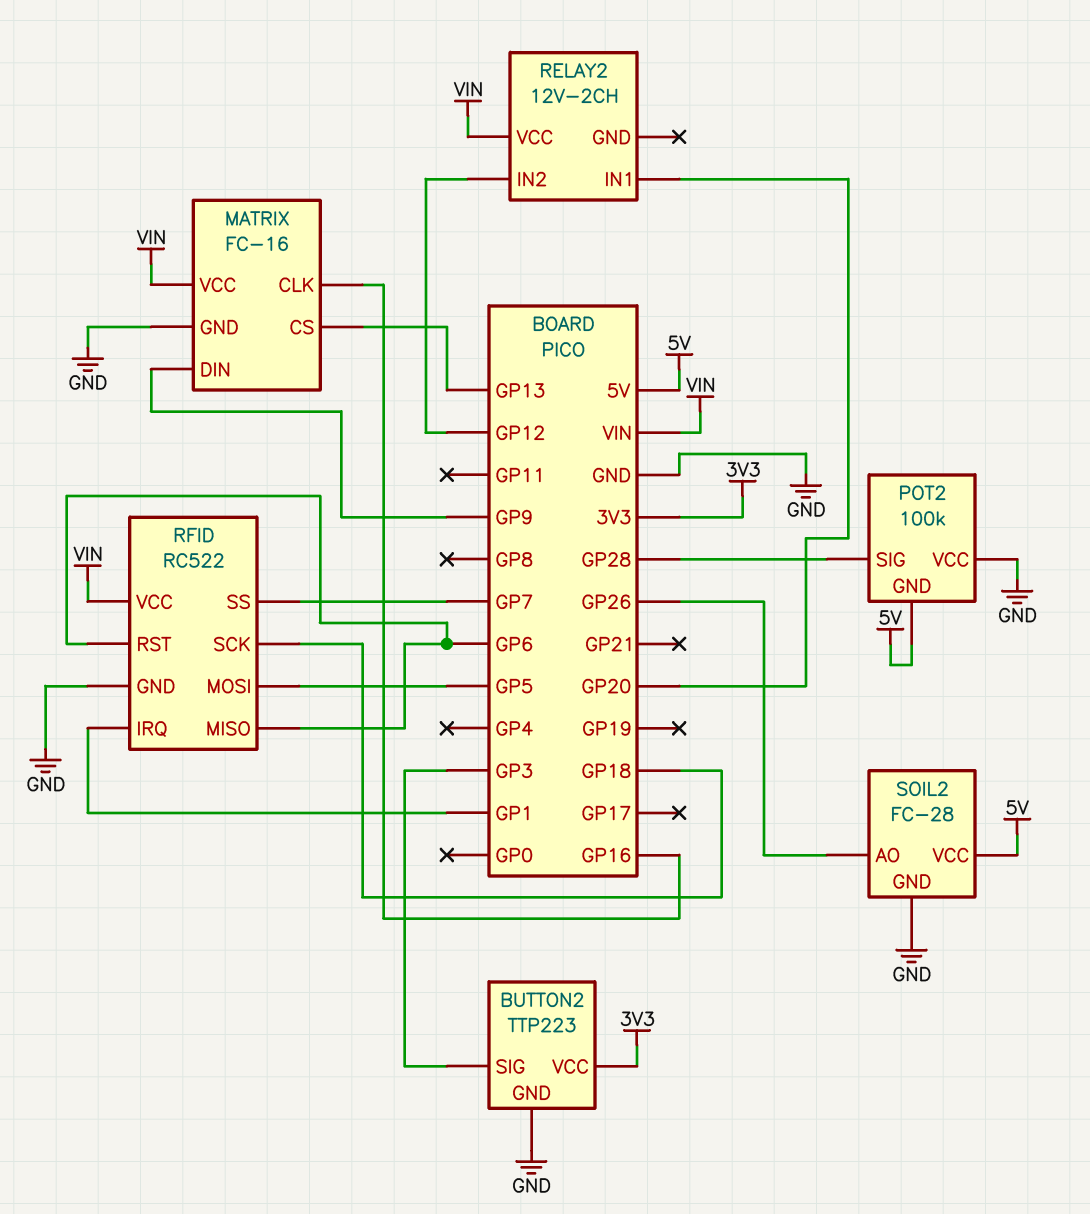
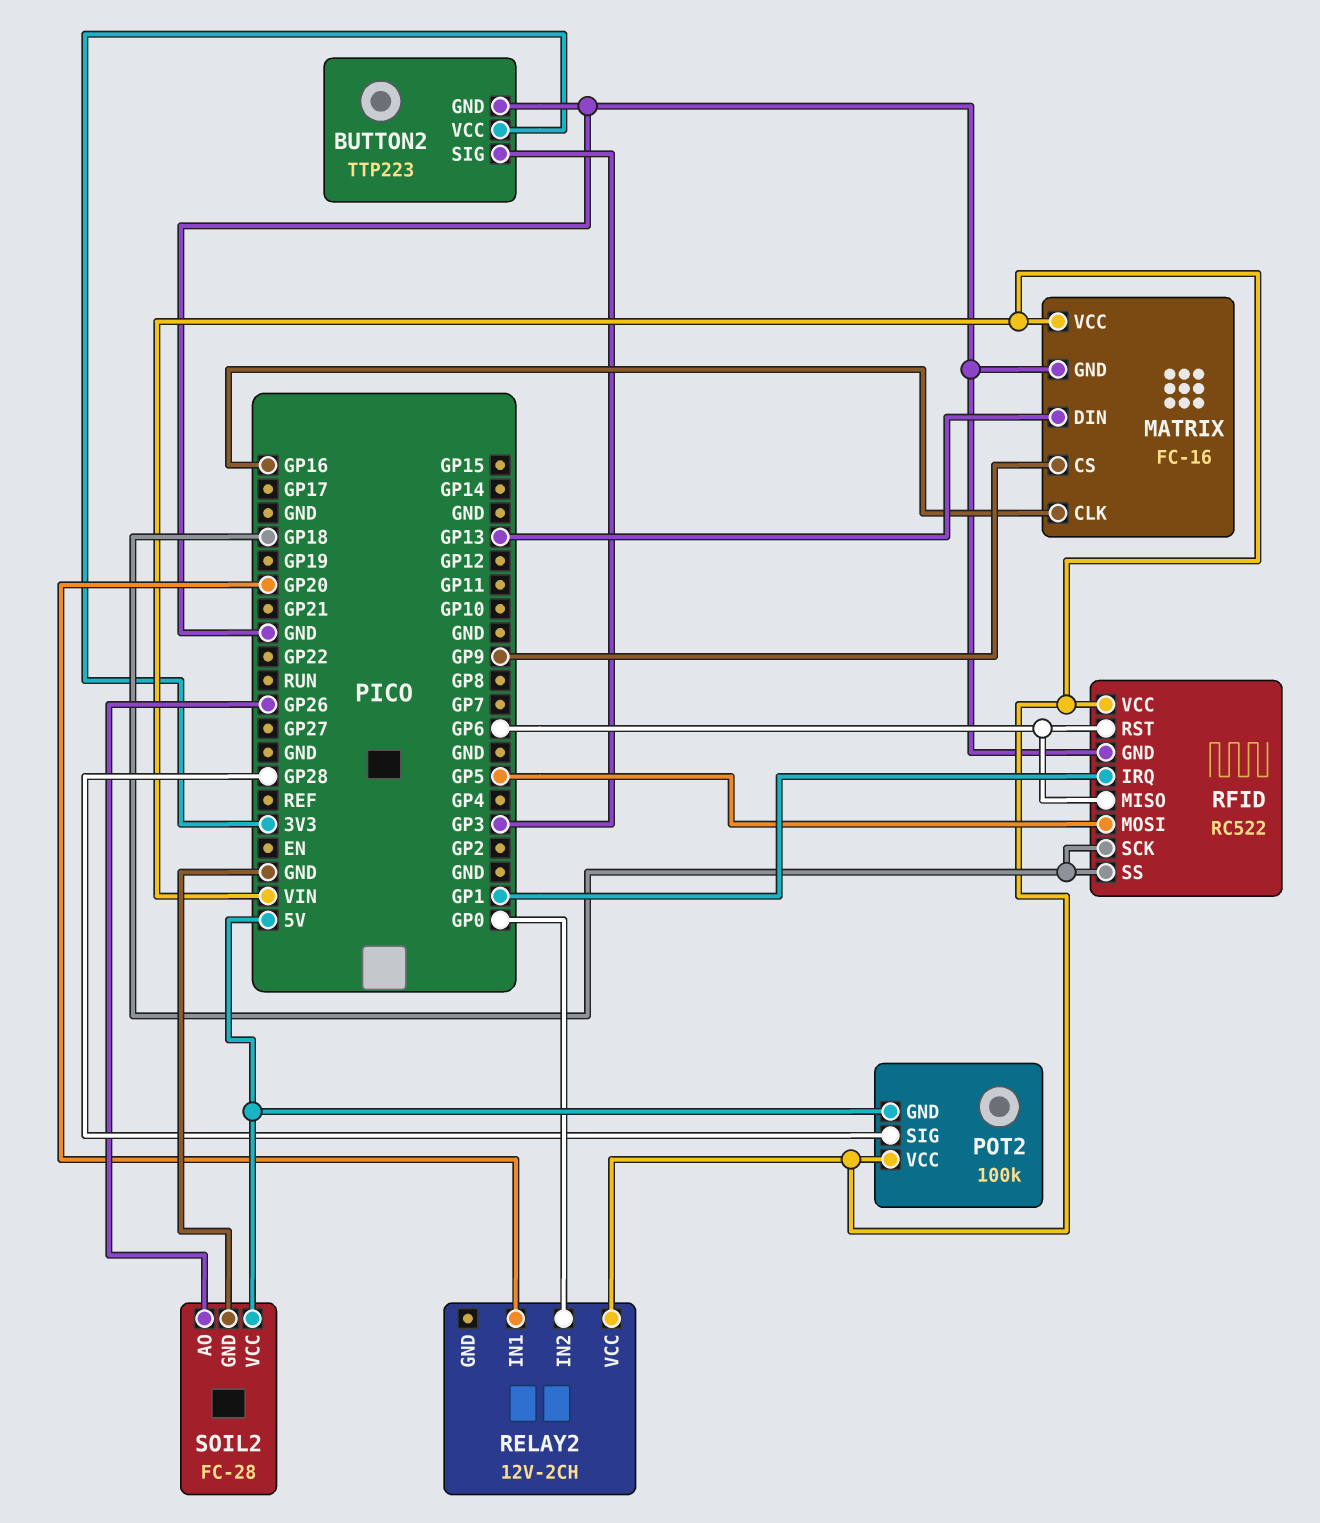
MATRIX pin CS: GP13 -> GP9
MATRIX pin DIN: GP9 -> GP13
POT2 pin VCC: GND -> VIN
RELAY2 pin IN2: GP12 -> GP0
RFID pin SS: GP7 -> GP18

